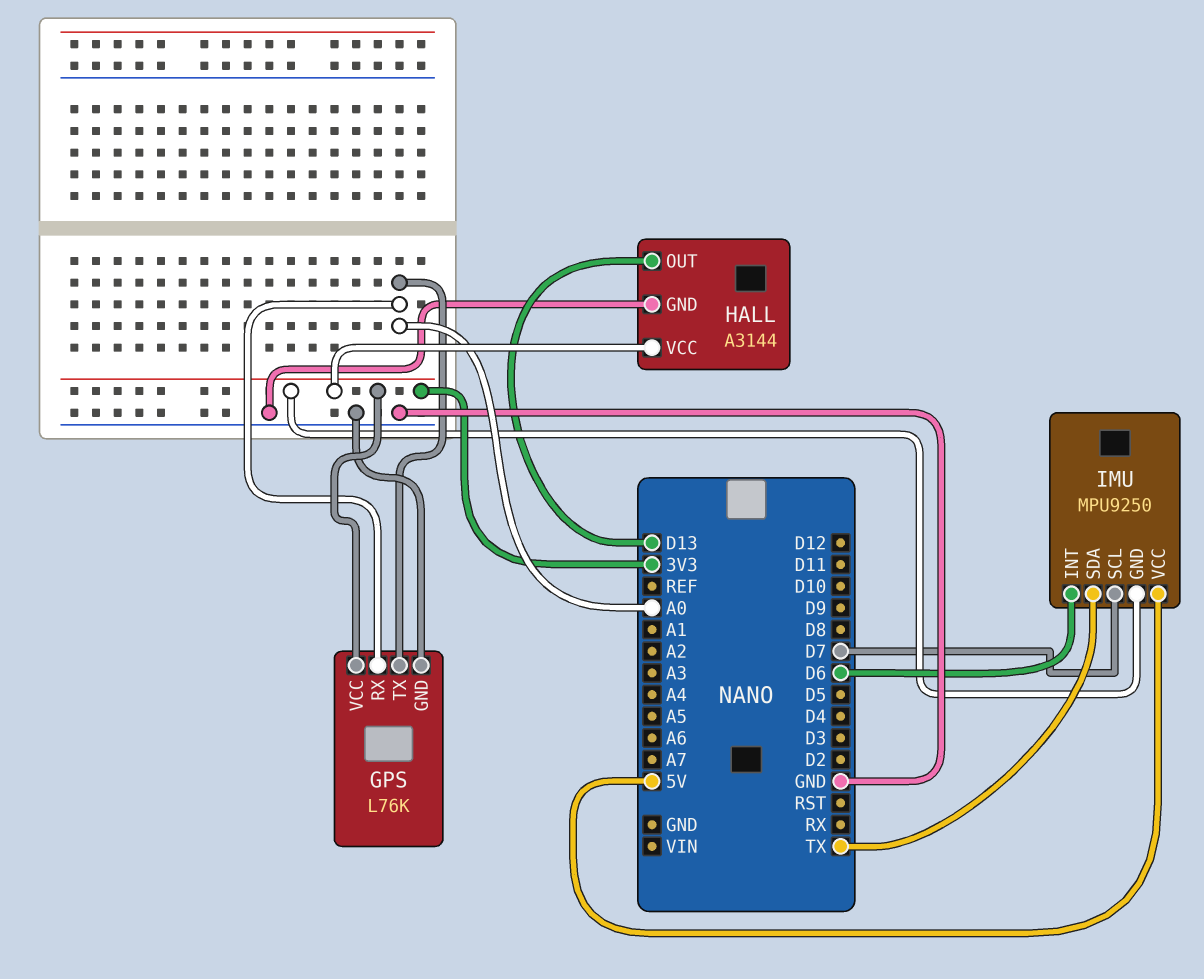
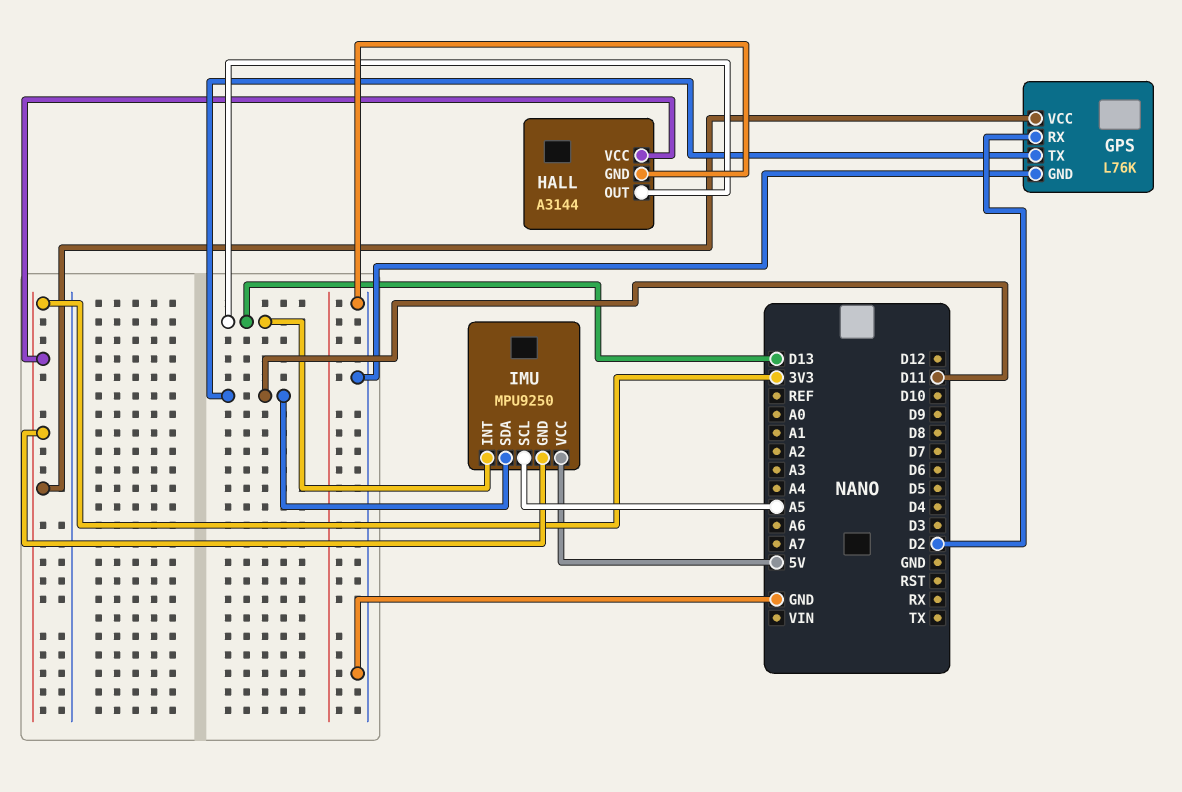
GPS pin RX: A0 -> D2
GPS pin TX: A0 -> D11
IMU pin INT: D6 -> D13
IMU pin SCL: D7 -> A5
IMU pin SDA: TX -> D11

